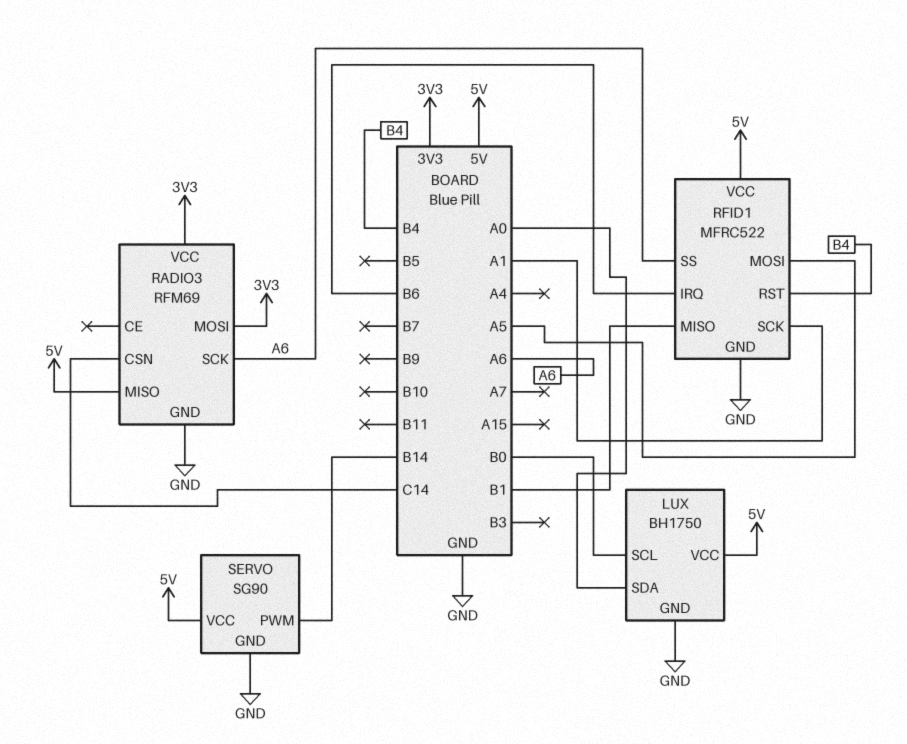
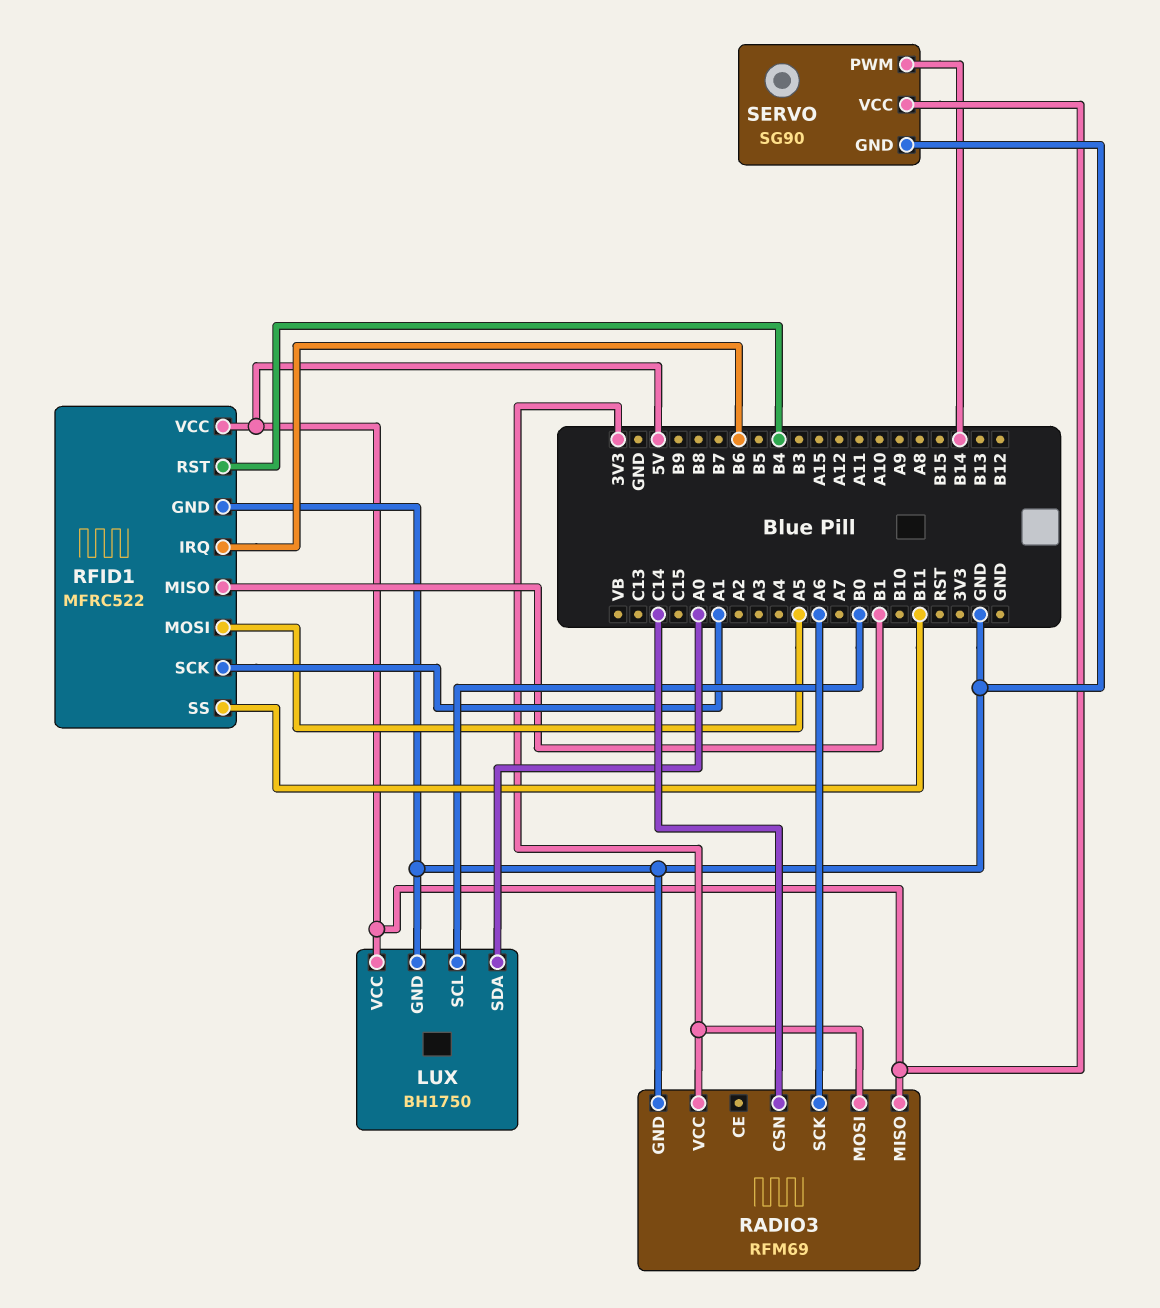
RFID1 pin SS: A6 -> B11

